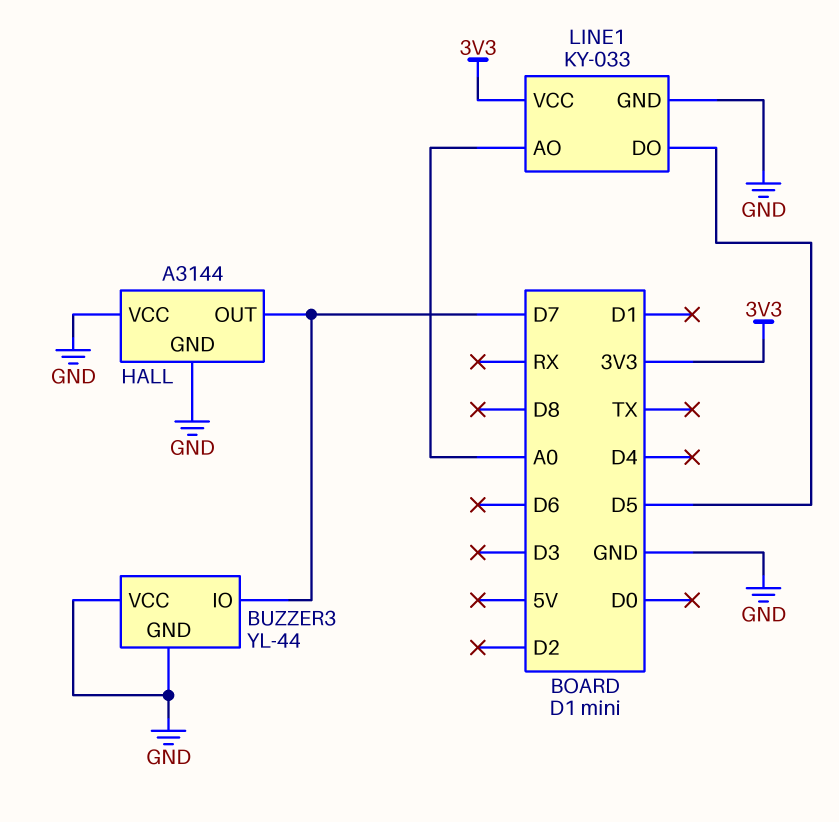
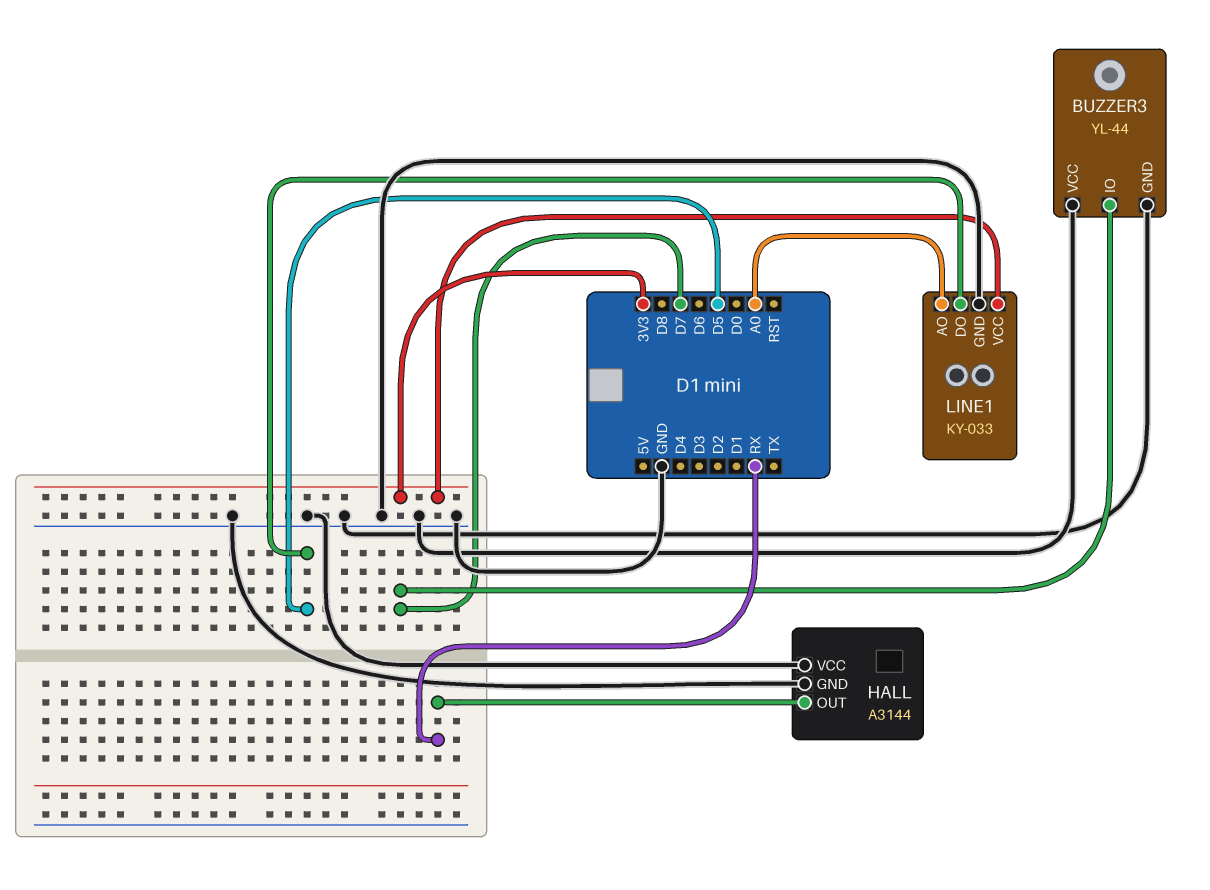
HALL pin OUT: D7 -> RX

